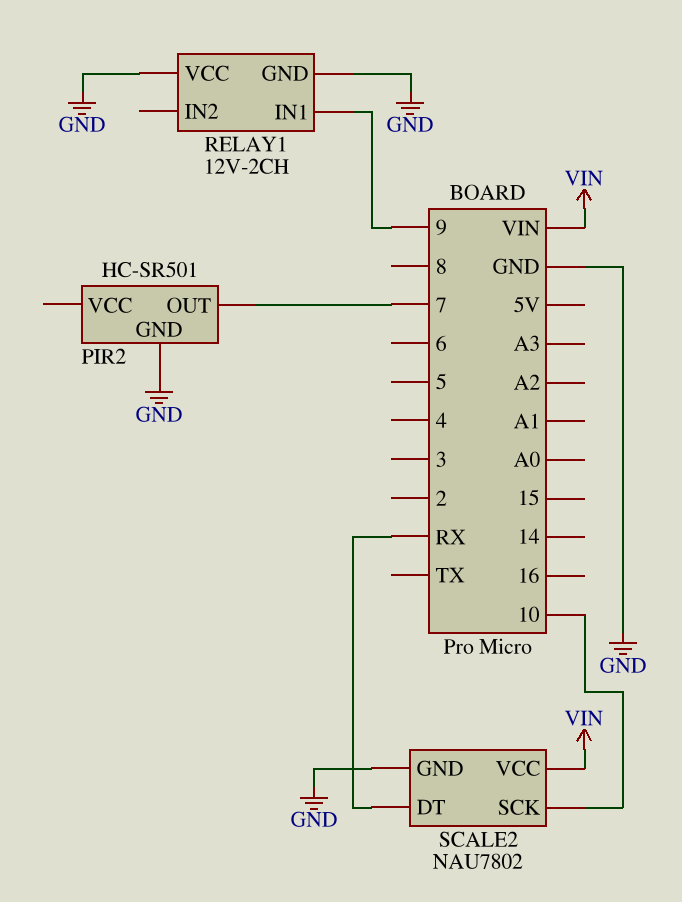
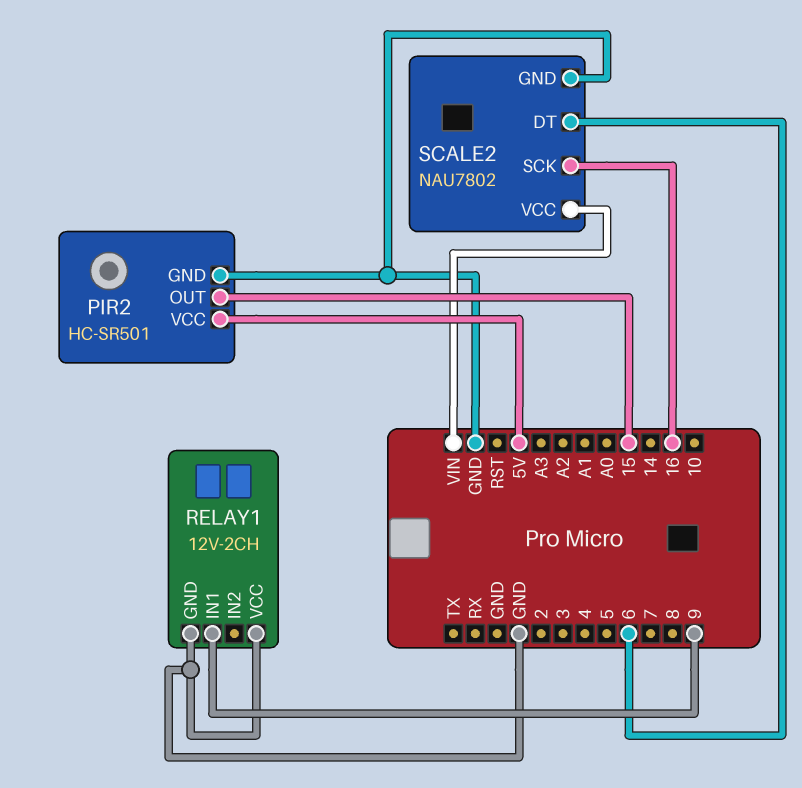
PIR2 pin OUT: 7 -> 15
PIR2 pin VCC: none -> 5V
SCALE2 pin DT: RX -> 6
SCALE2 pin SCK: 10 -> 16

